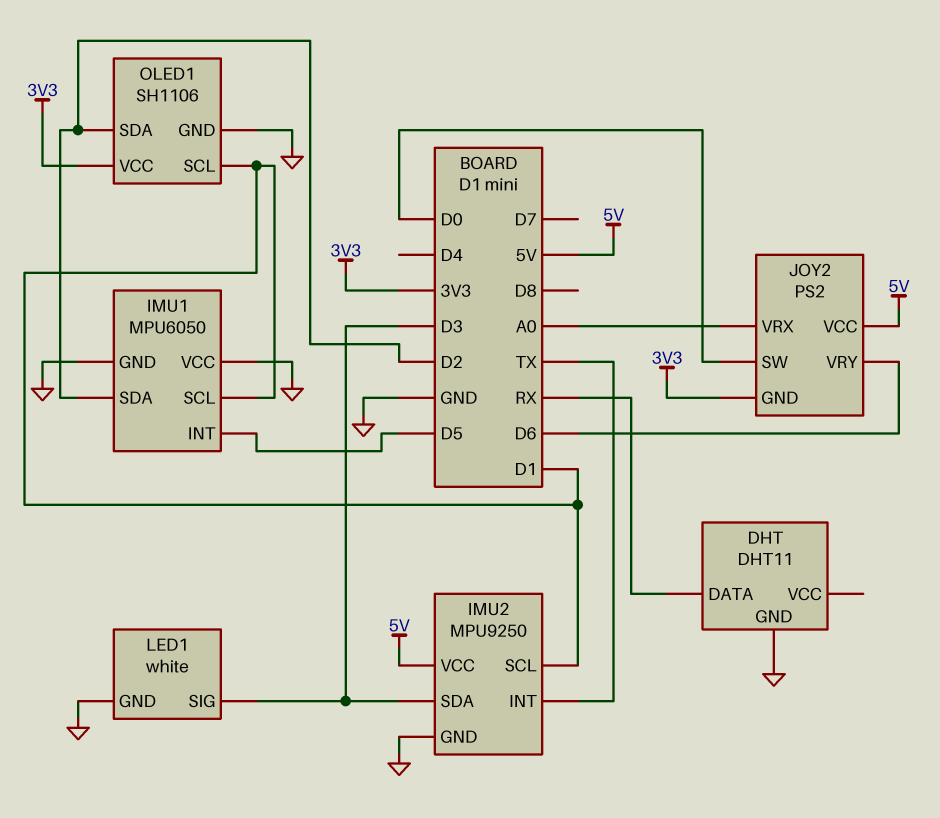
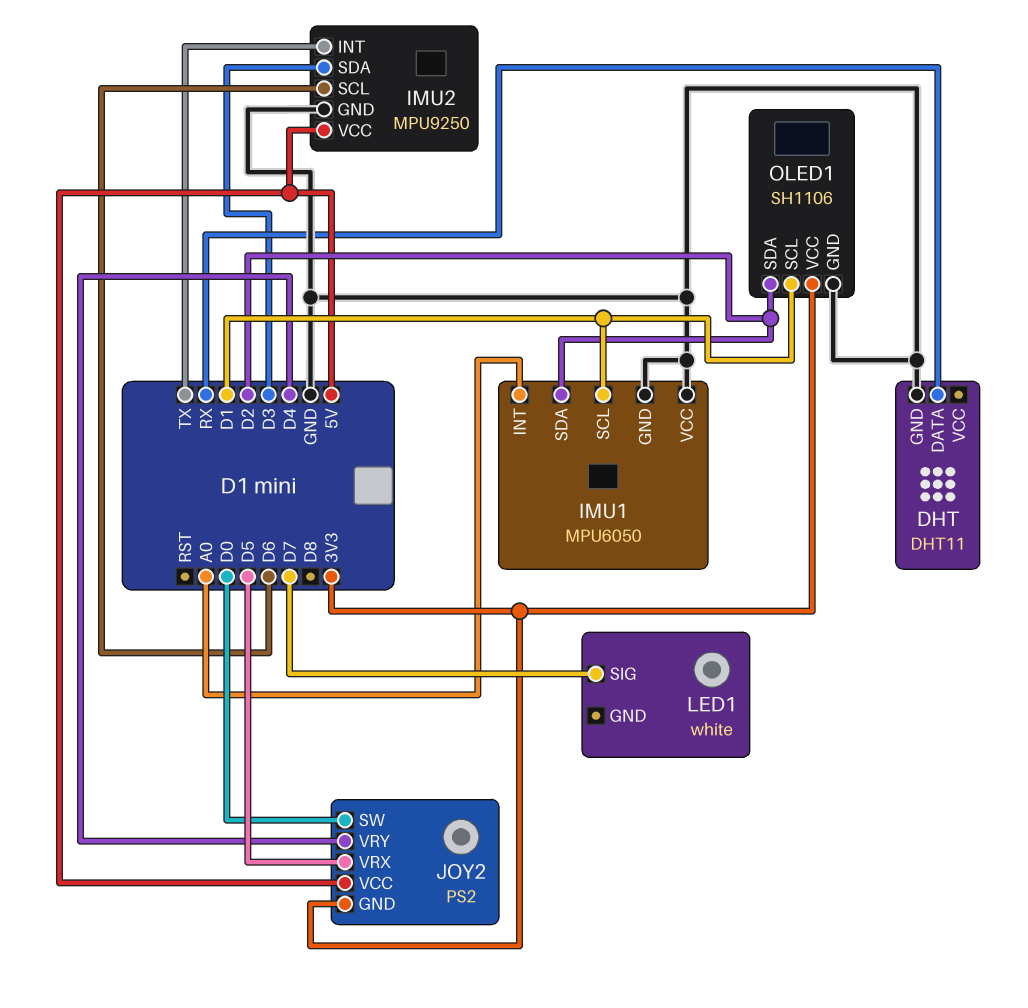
IMU1 pin INT: D5 -> A0
IMU2 pin SCL: D1 -> D6
JOY2 pin VRX: A0 -> D5
JOY2 pin VRY: D6 -> D4
LED1 pin GND: GND -> none
LED1 pin SIG: D3 -> D7

